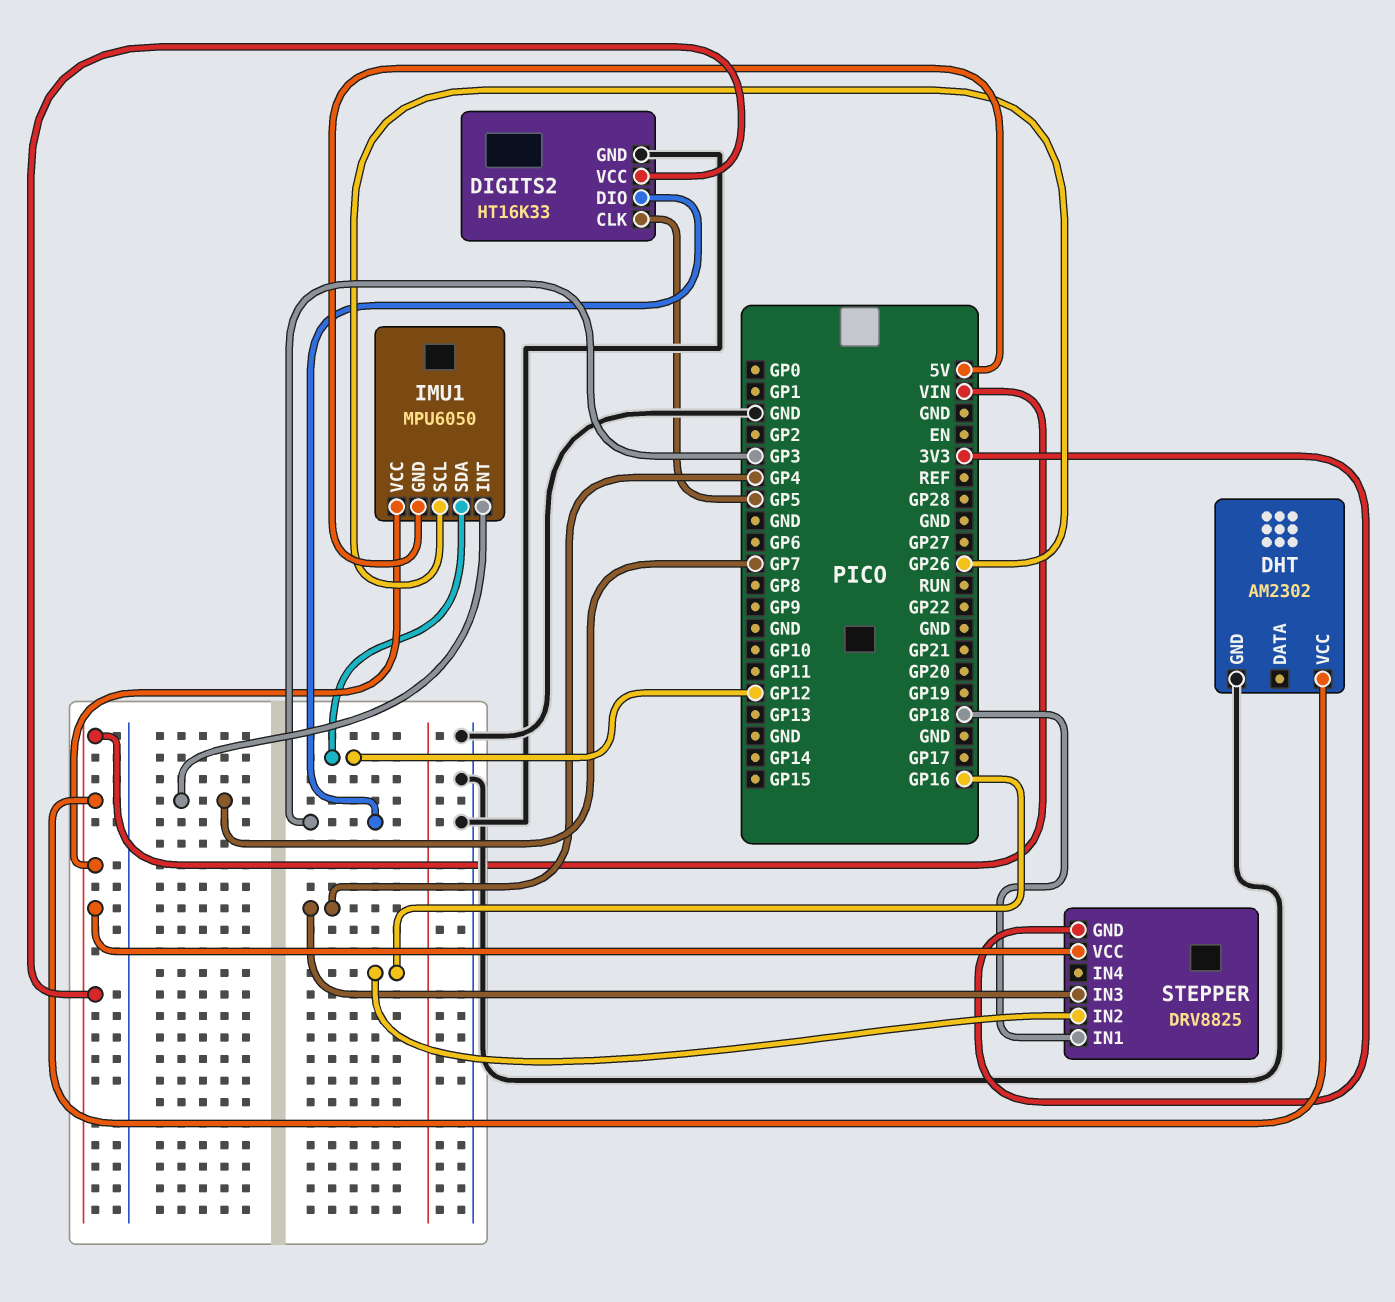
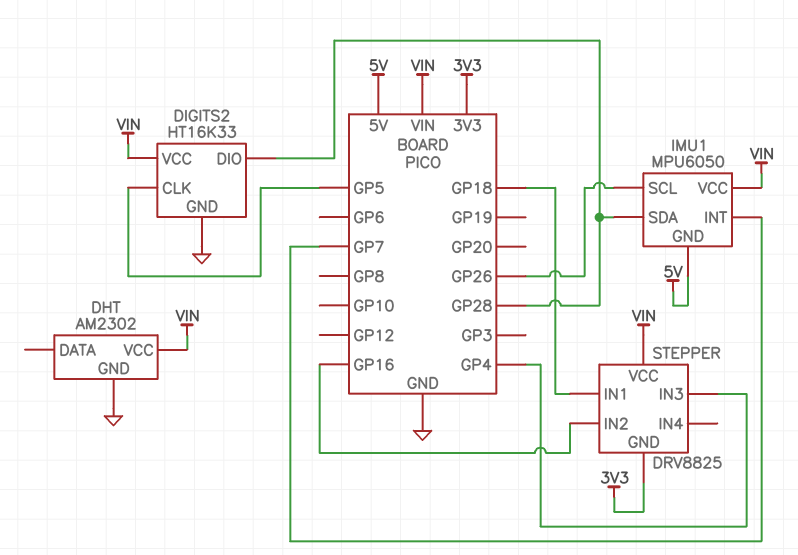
DIGITS2 pin DIO: GP3 -> GP28
IMU1 pin SDA: GP12 -> GP28

